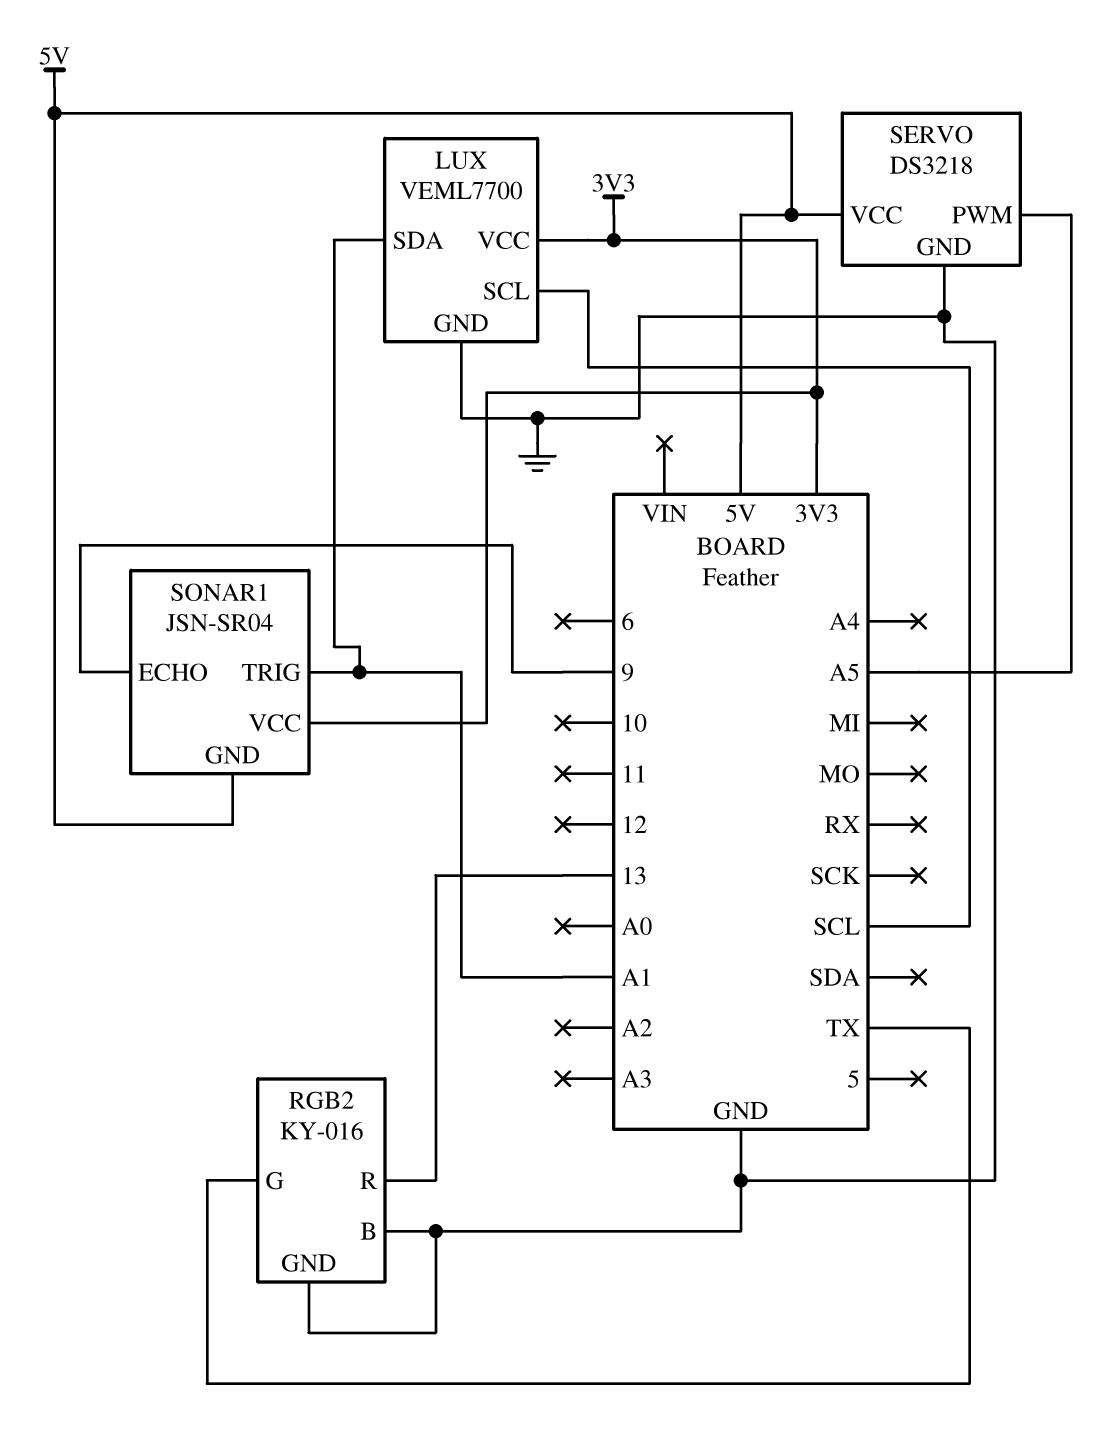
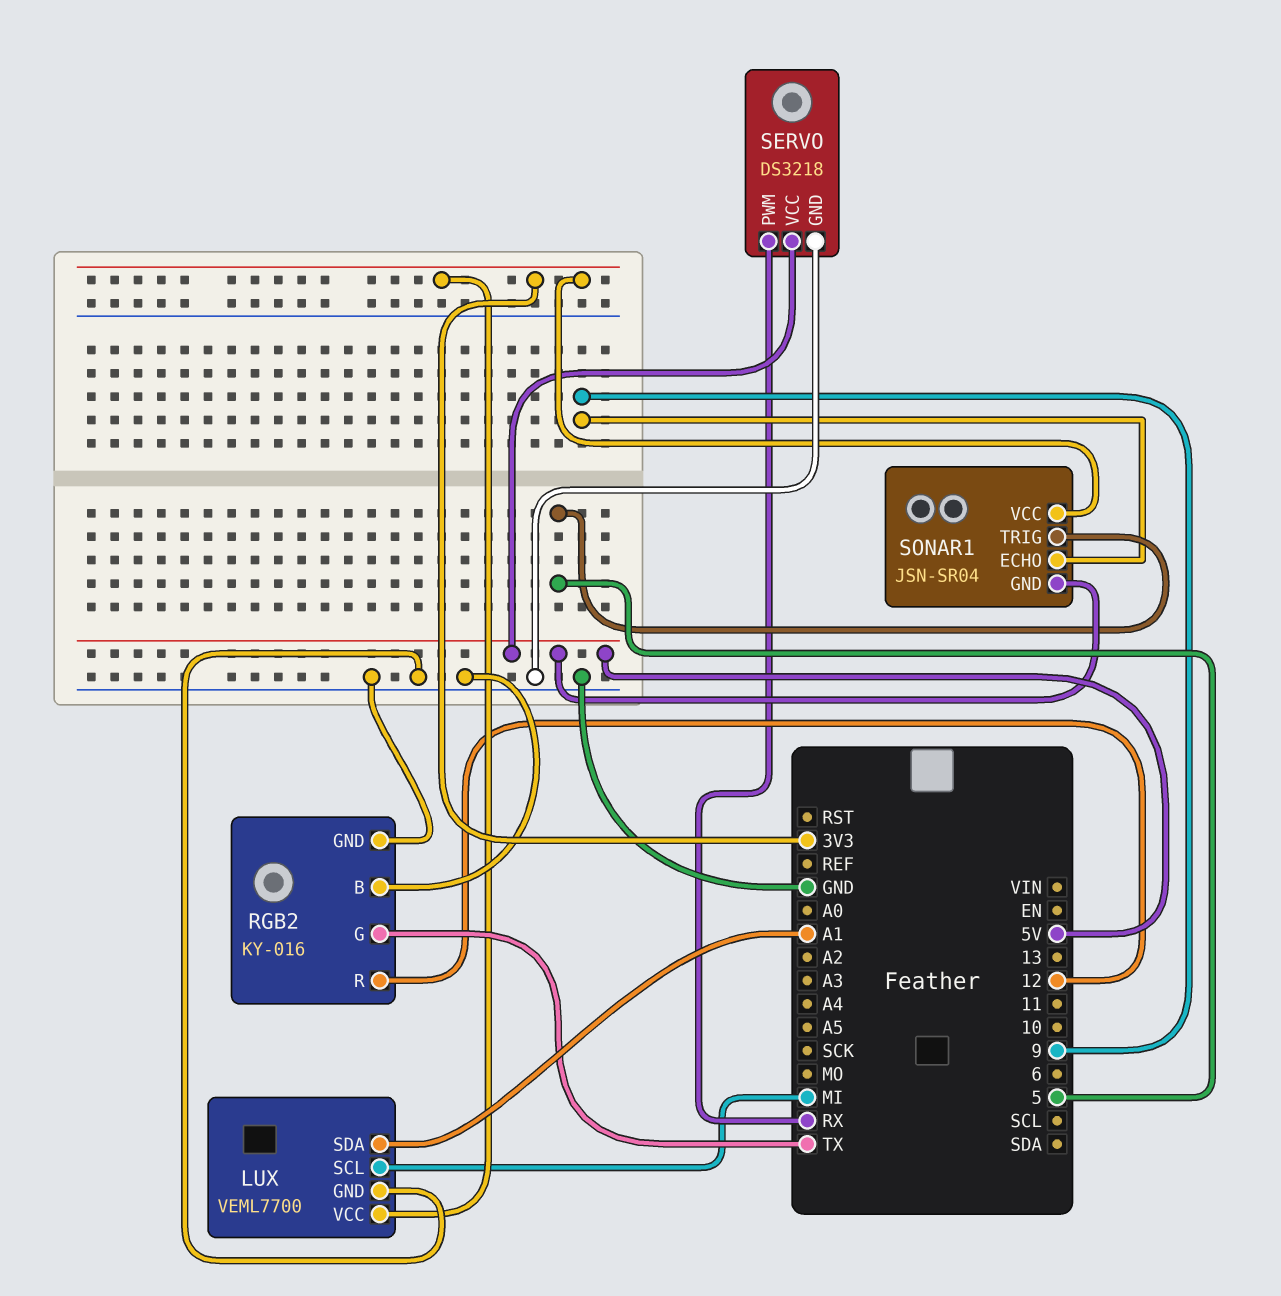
LUX pin SCL: SCL -> MI
RGB2 pin R: 13 -> 12
SERVO pin PWM: A5 -> RX
SONAR1 pin TRIG: A1 -> 5

